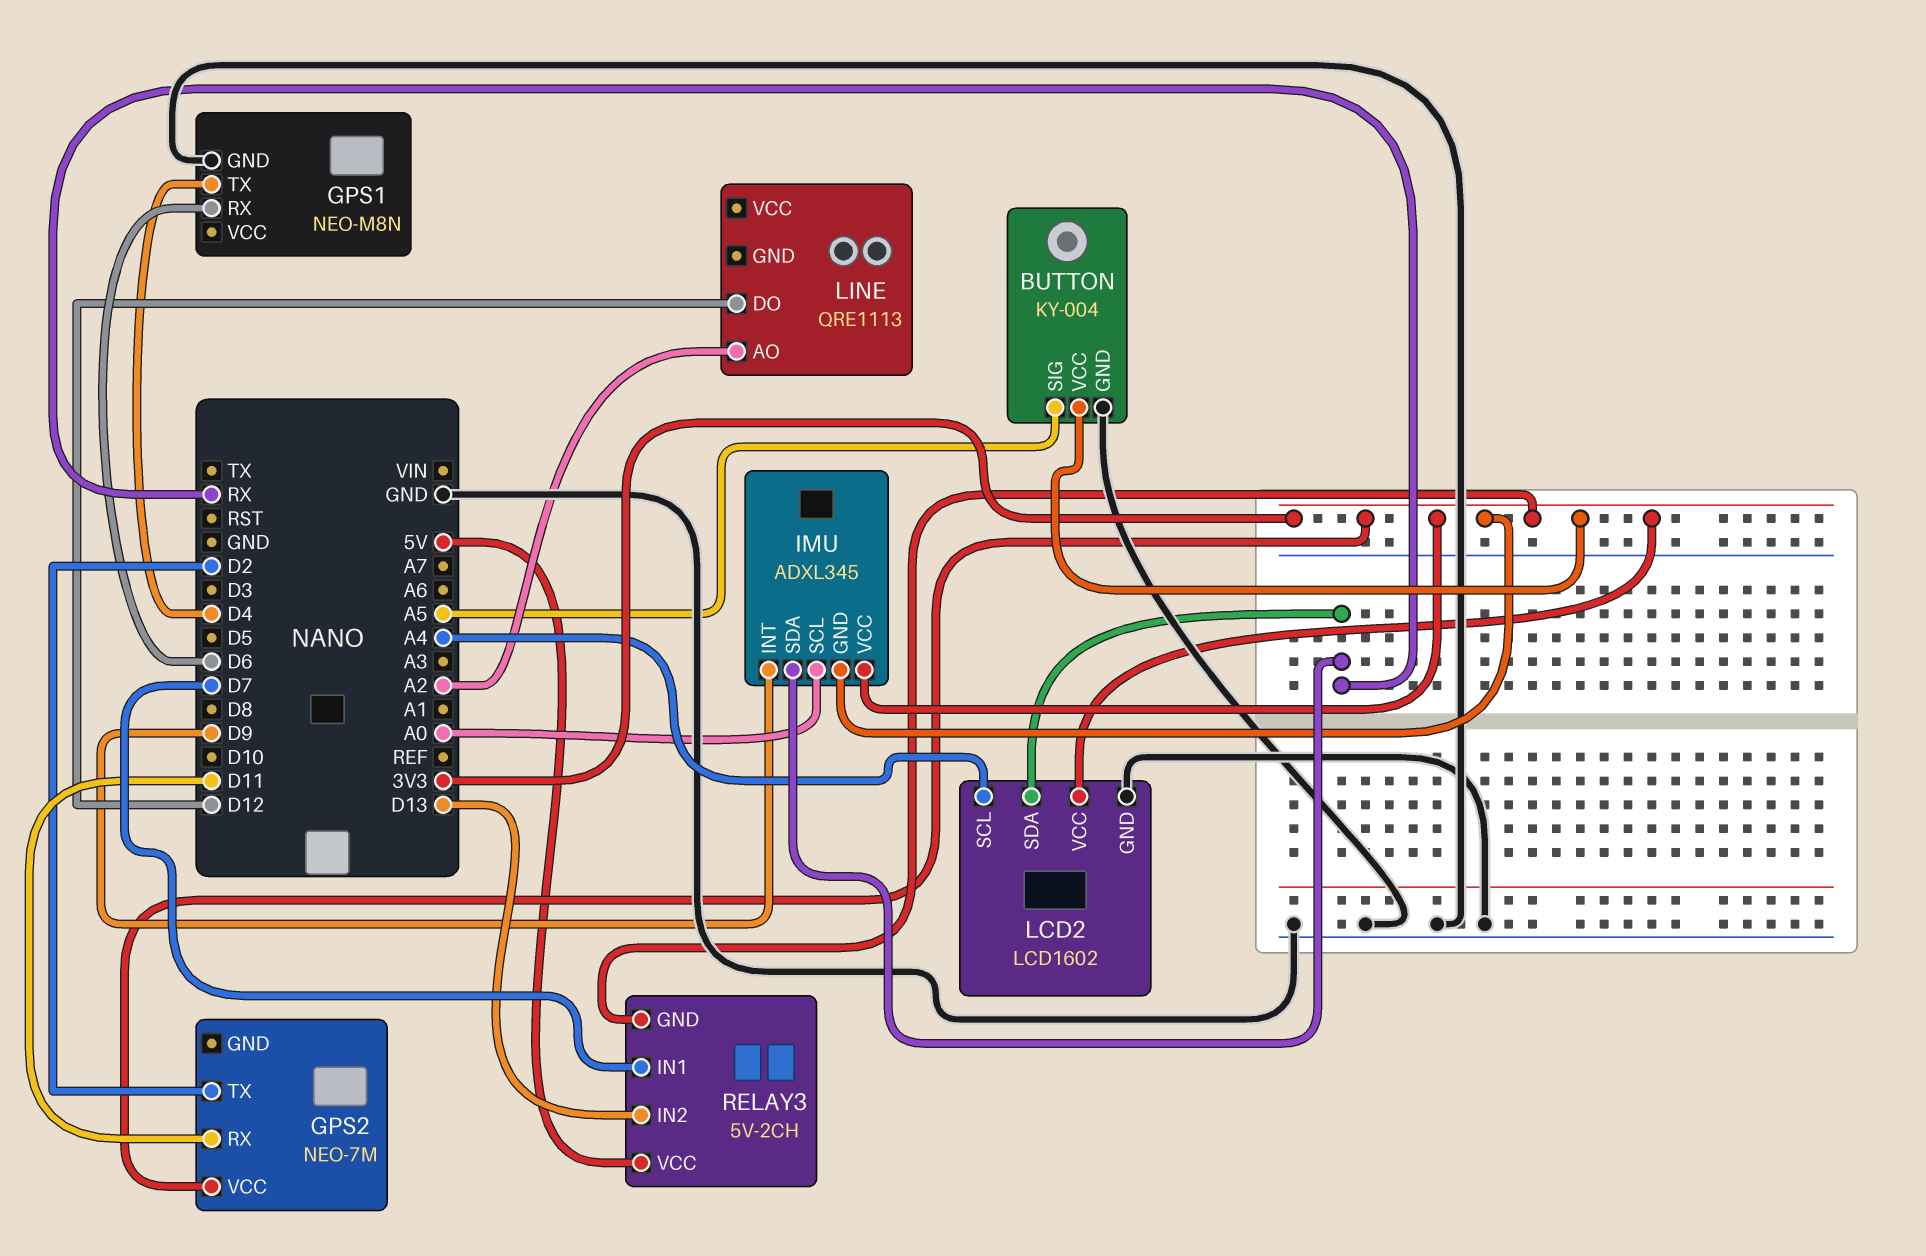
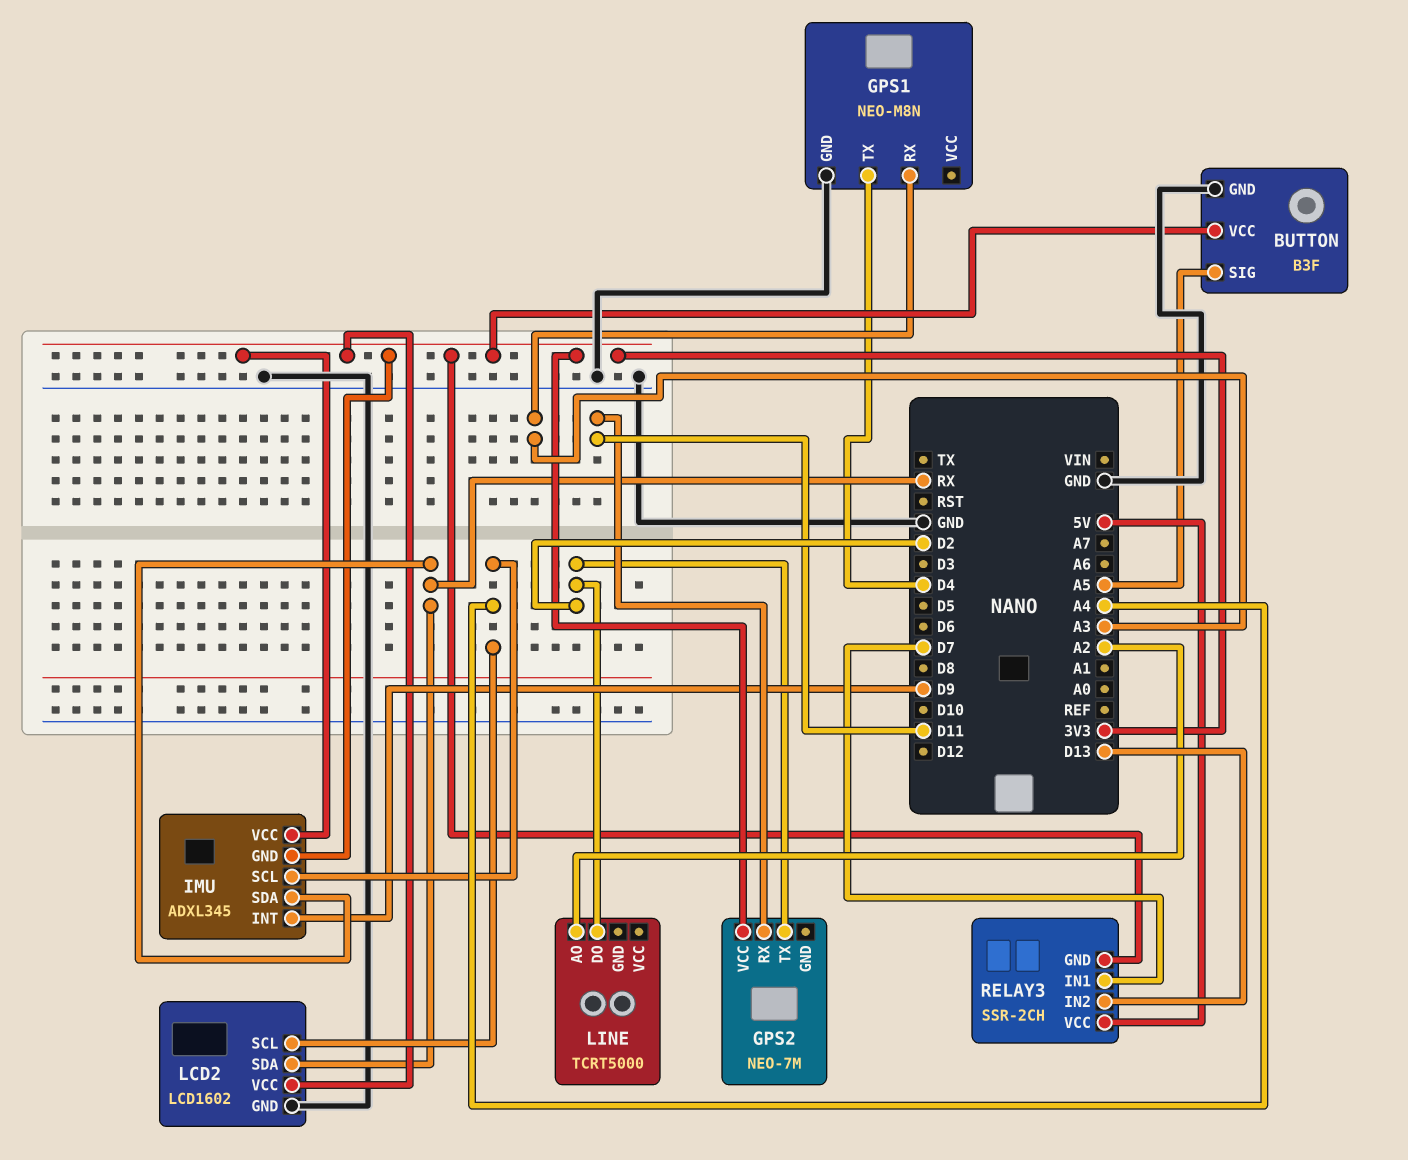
BUTTON: KY-004 -> B3F
GPS1 pin RX: D6 -> A3
IMU pin SCL: A0 -> A4
LINE: QRE1113 -> TCRT5000
LINE pin DO: D12 -> D2
RELAY3: 5V-2CH -> SSR-2CH

